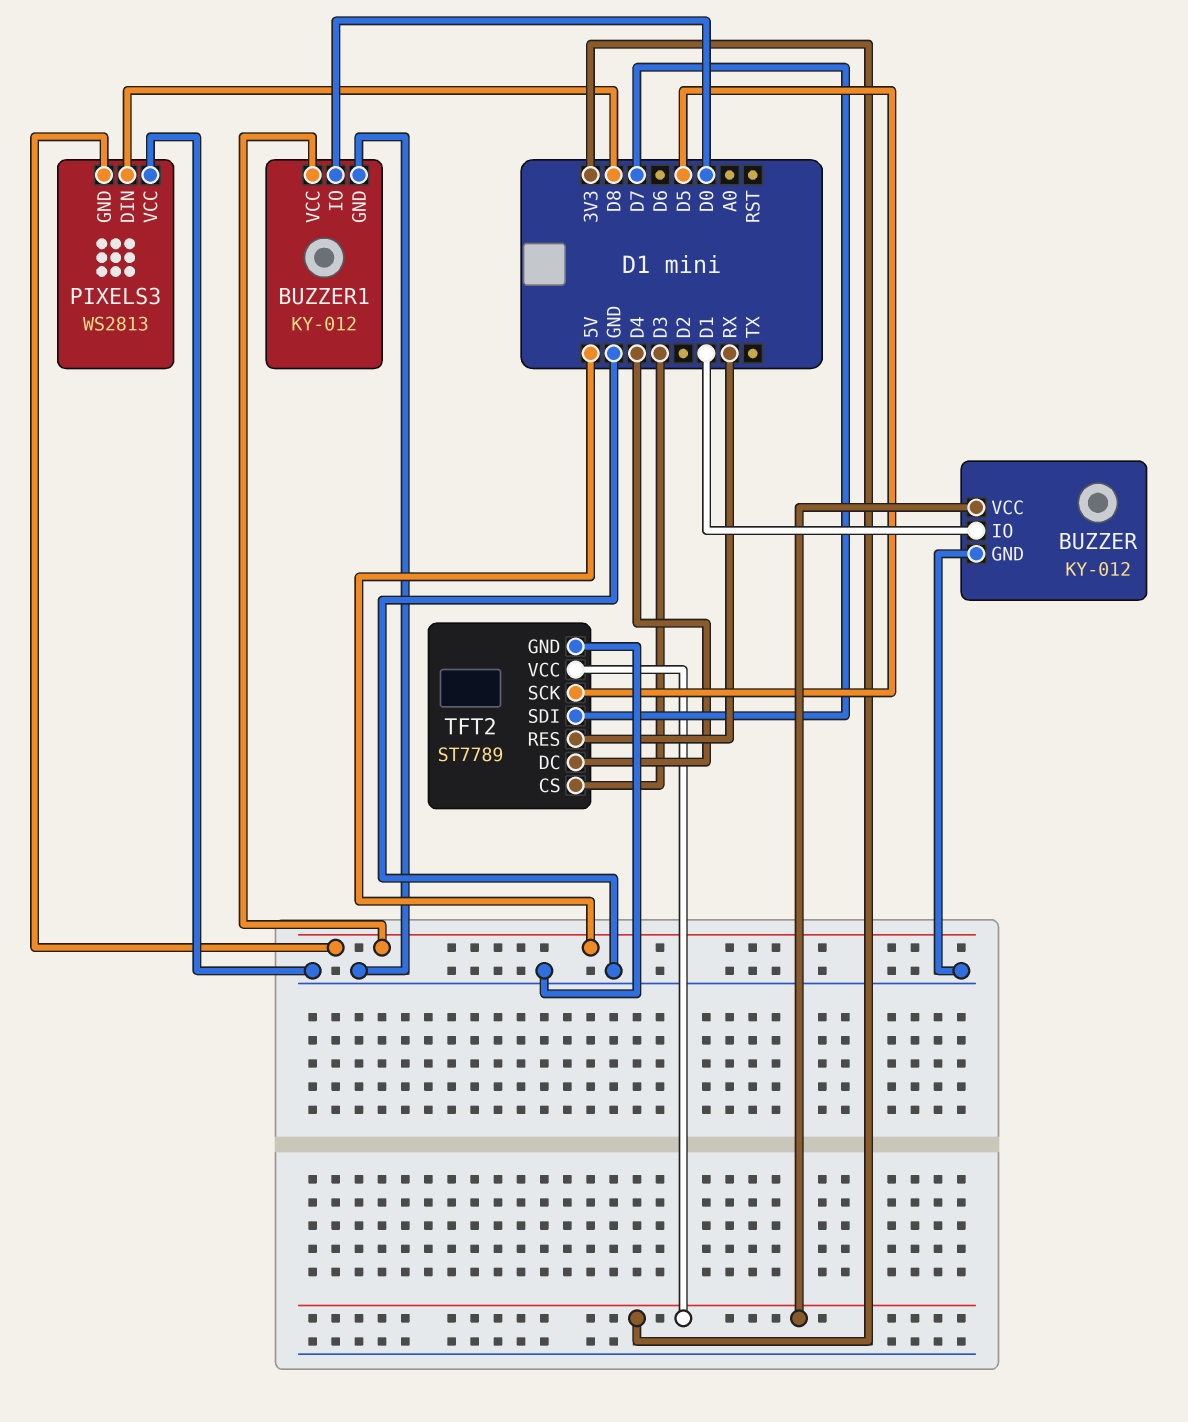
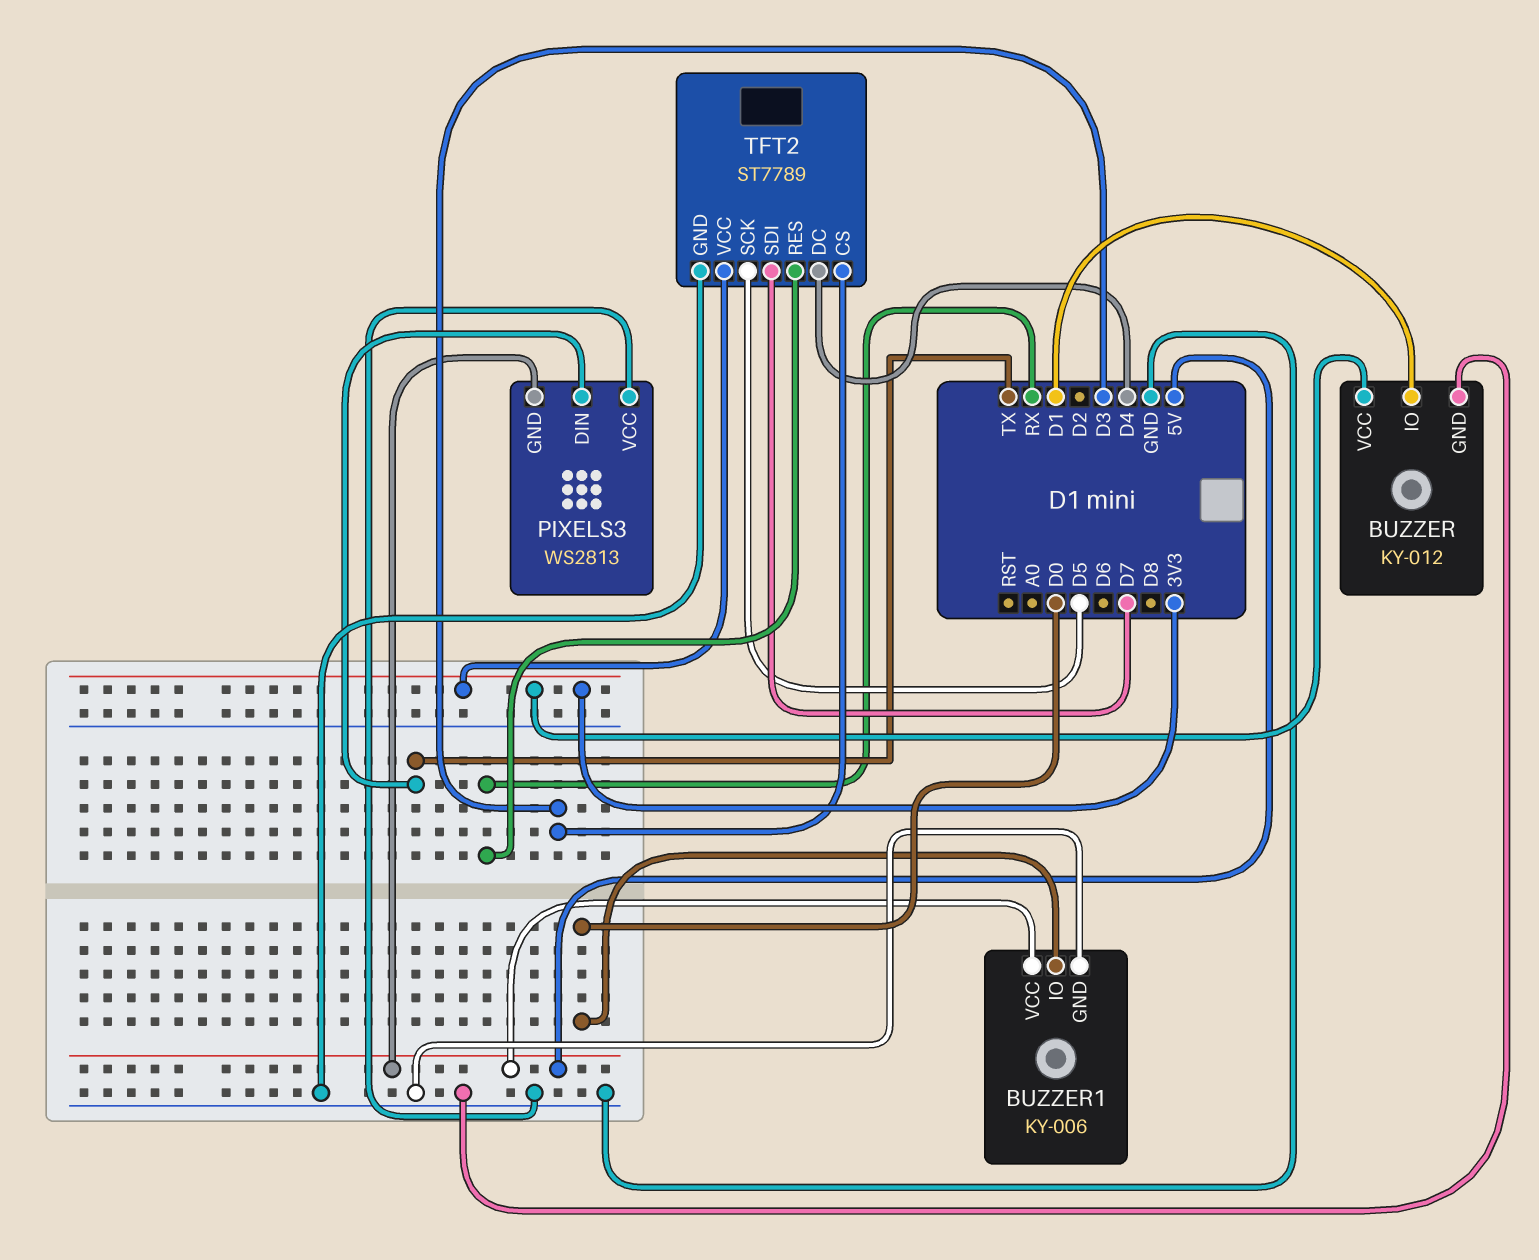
BUZZER1: KY-012 -> KY-006
PIXELS3 pin DIN: D8 -> TX

